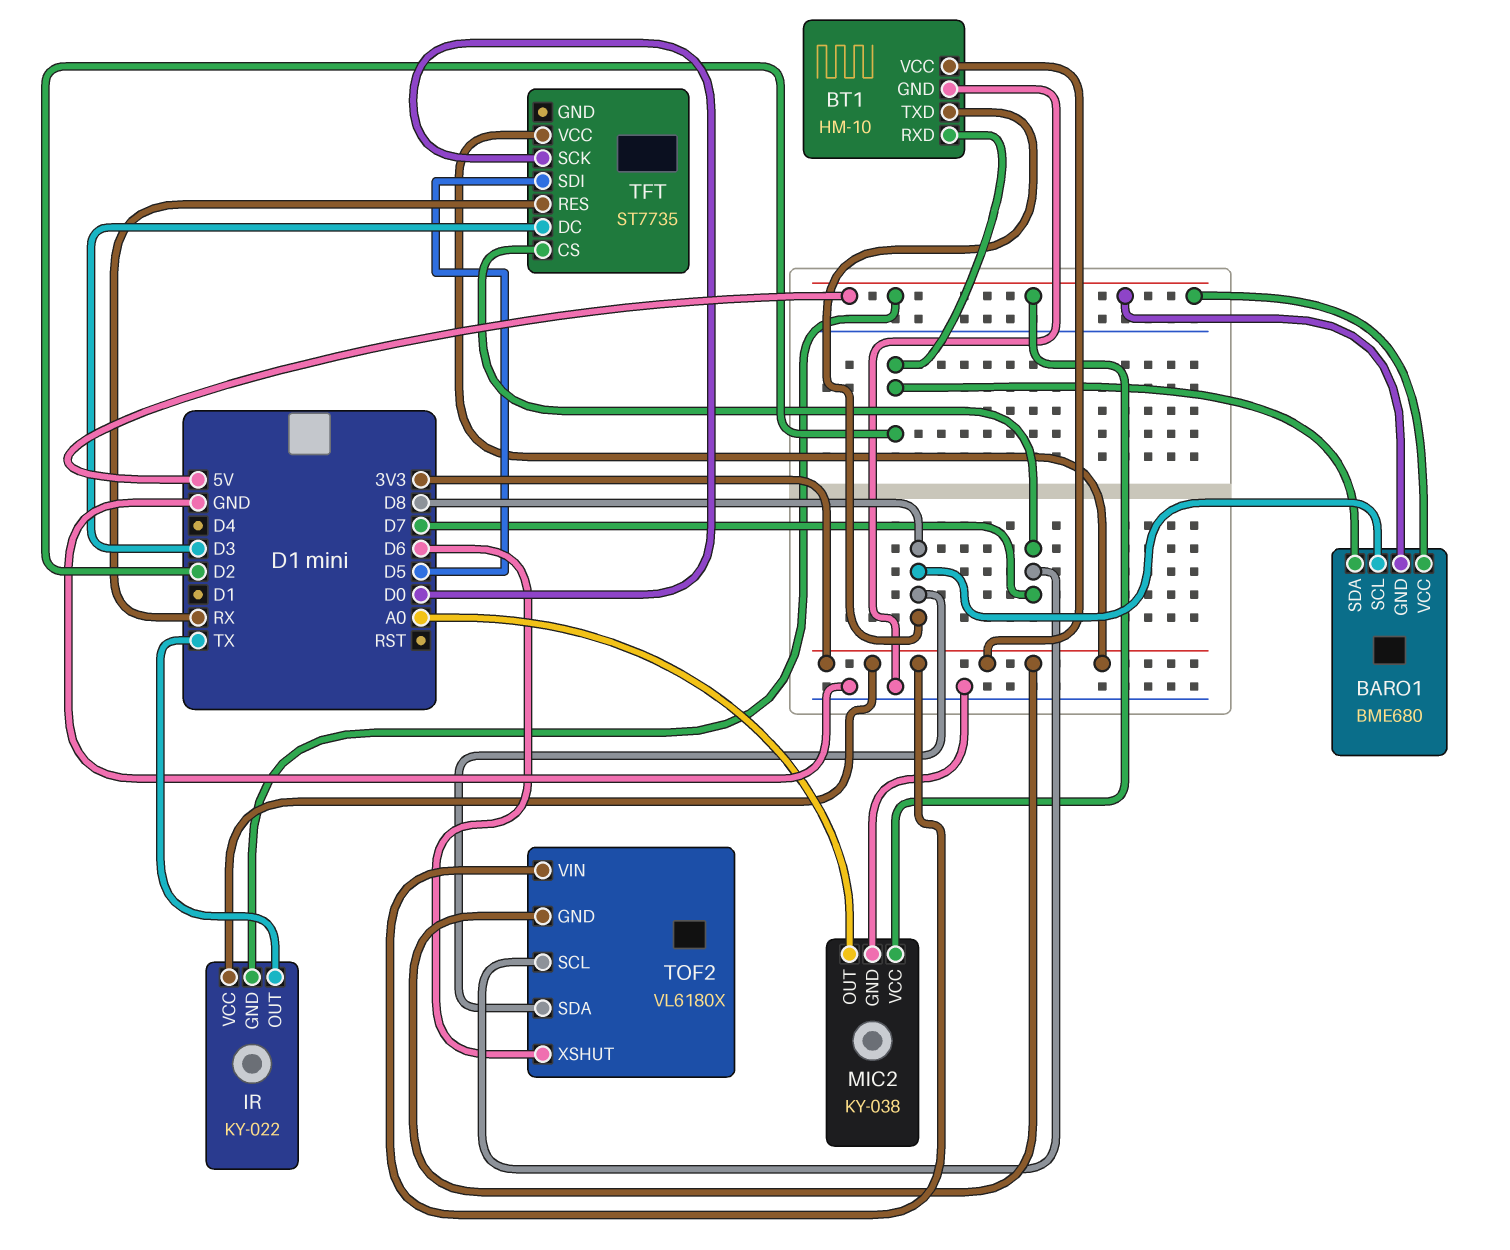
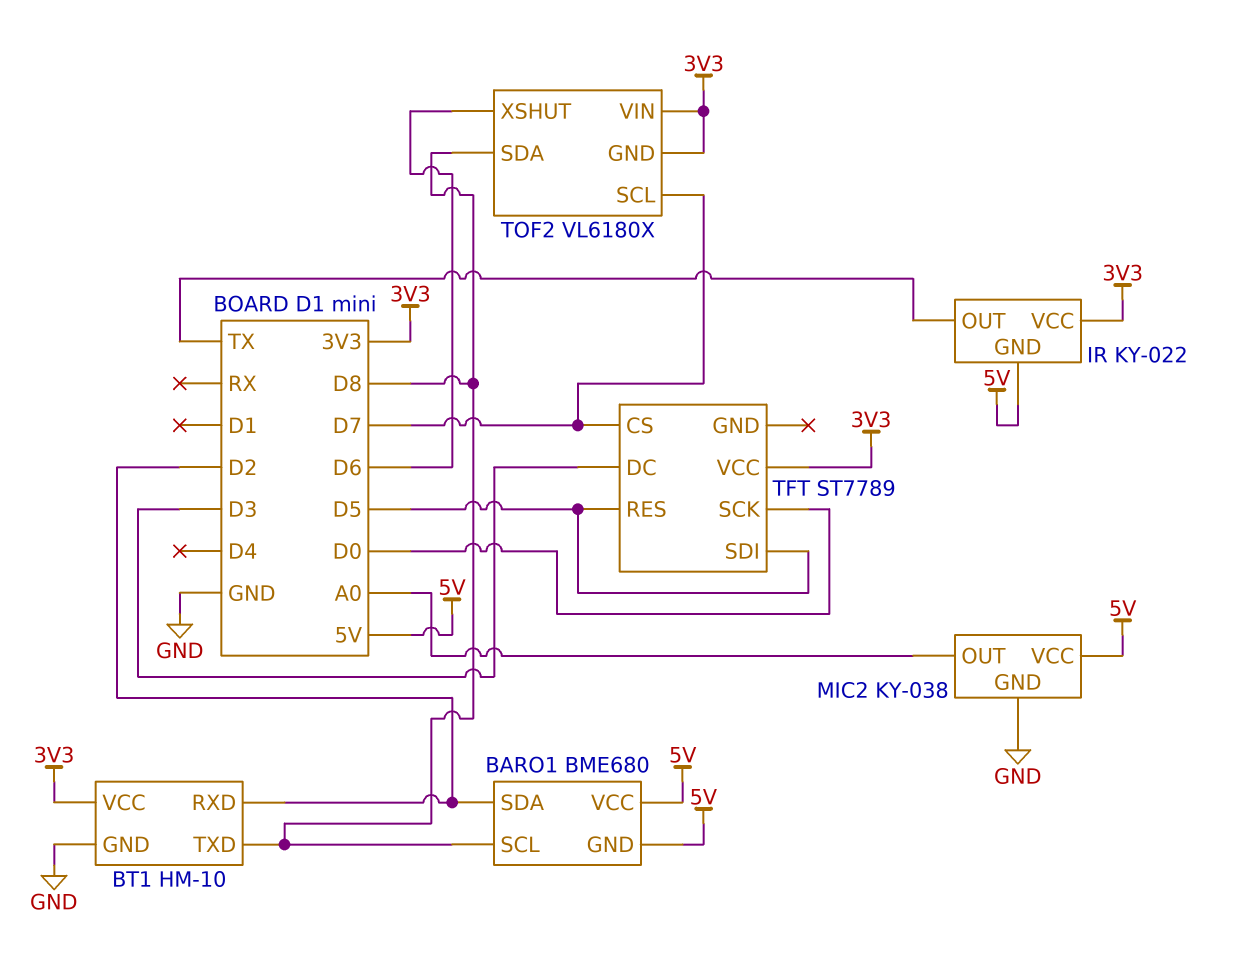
TFT: ST7735 -> ST7789
TFT pin RES: RX -> D5

